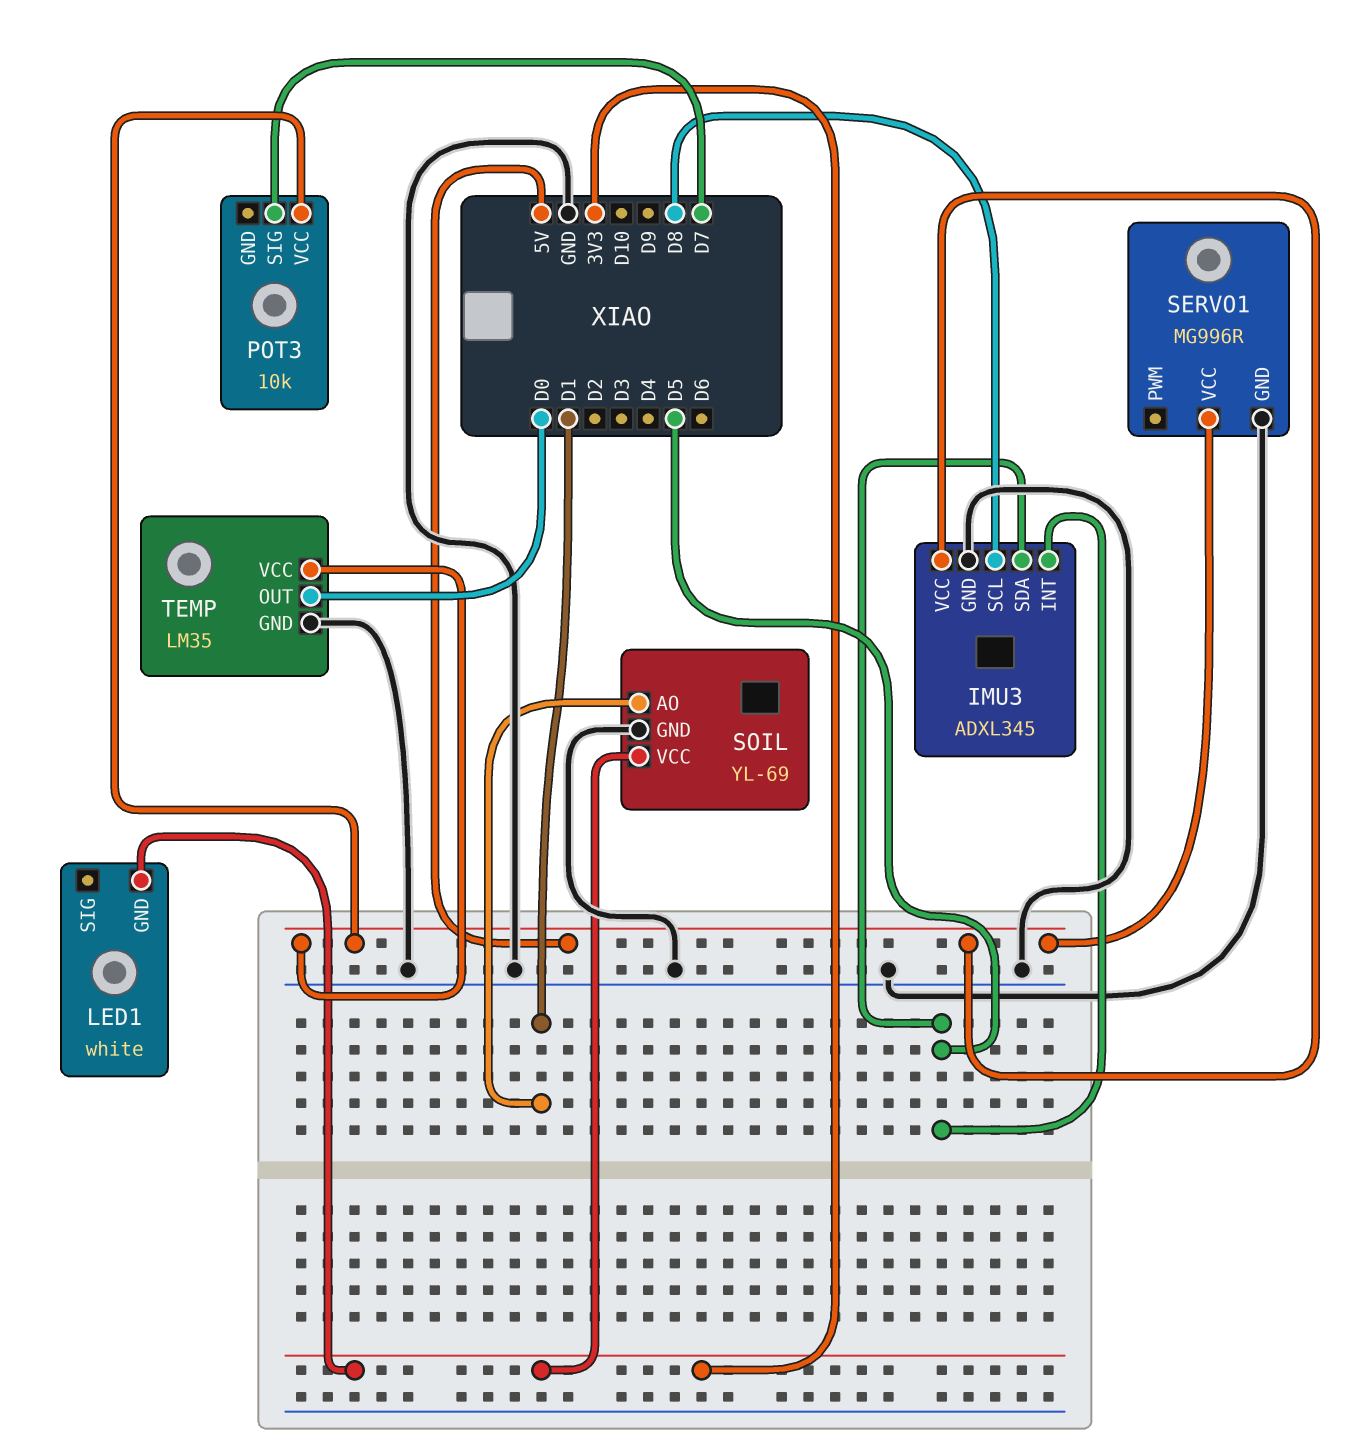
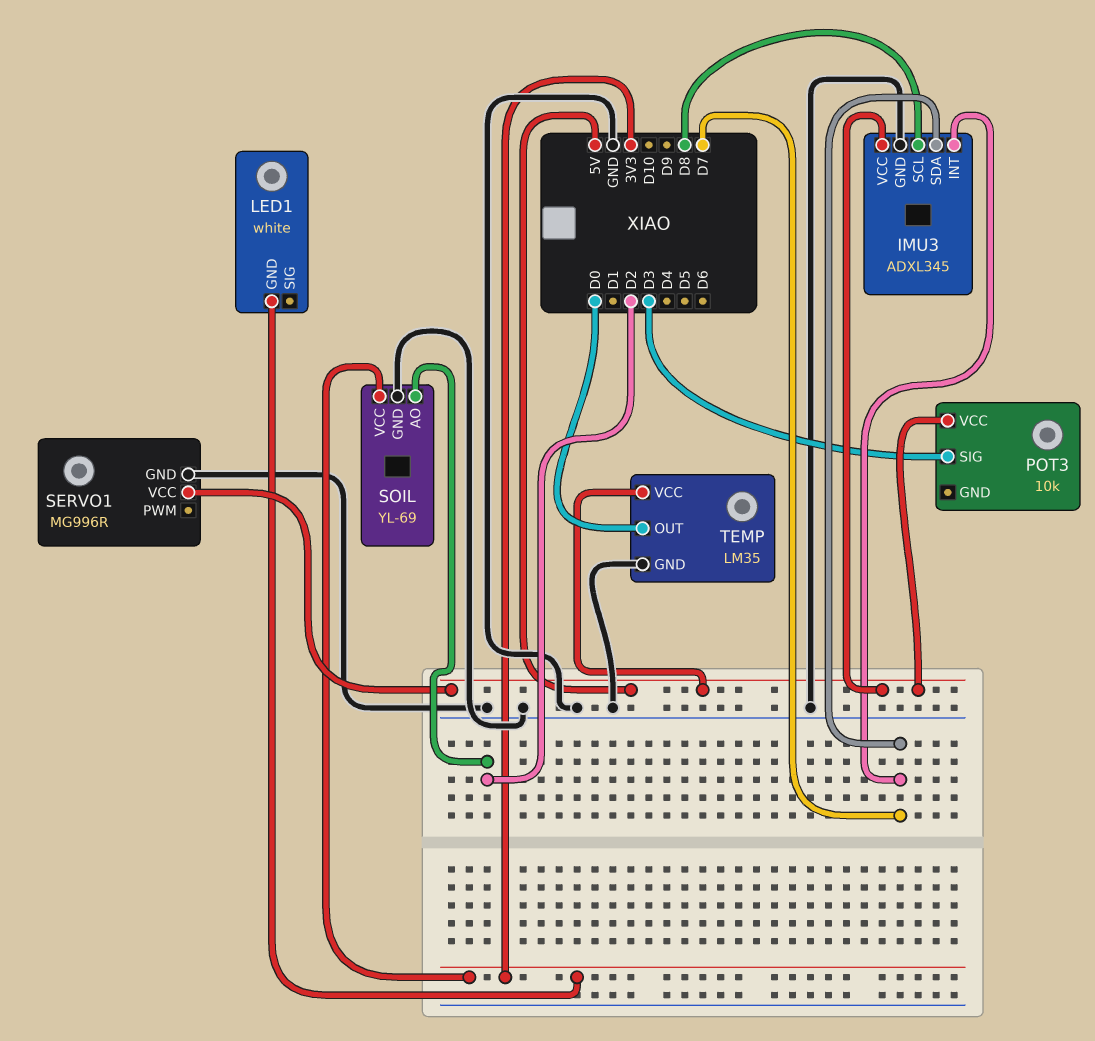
IMU3 pin INT: D5 -> D7
IMU3 pin SDA: D5 -> D7
POT3 pin SIG: D7 -> D3
SOIL pin AO: D1 -> D2

